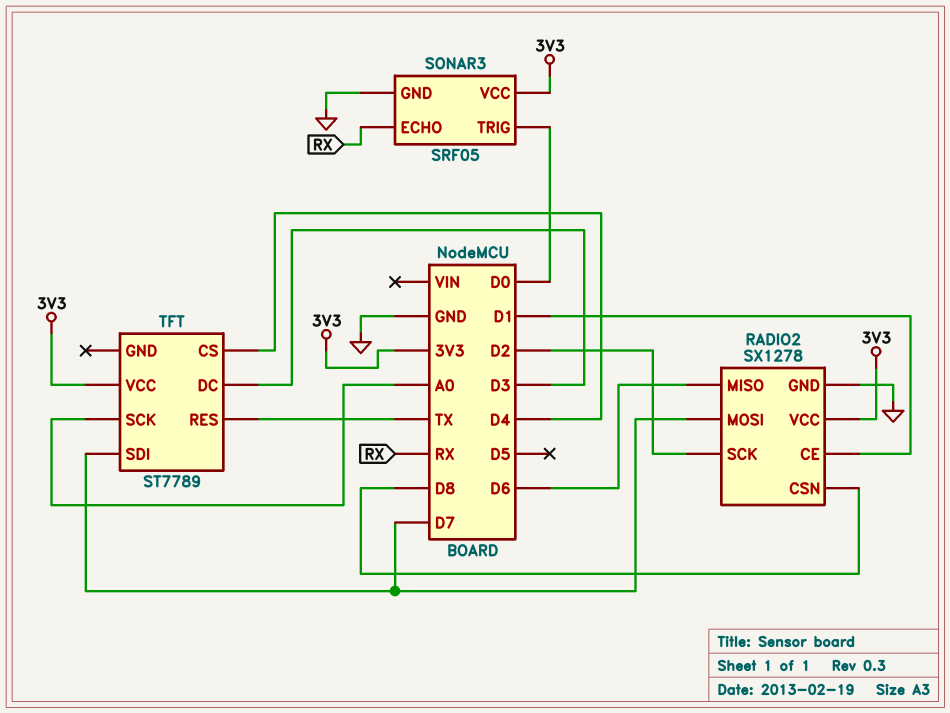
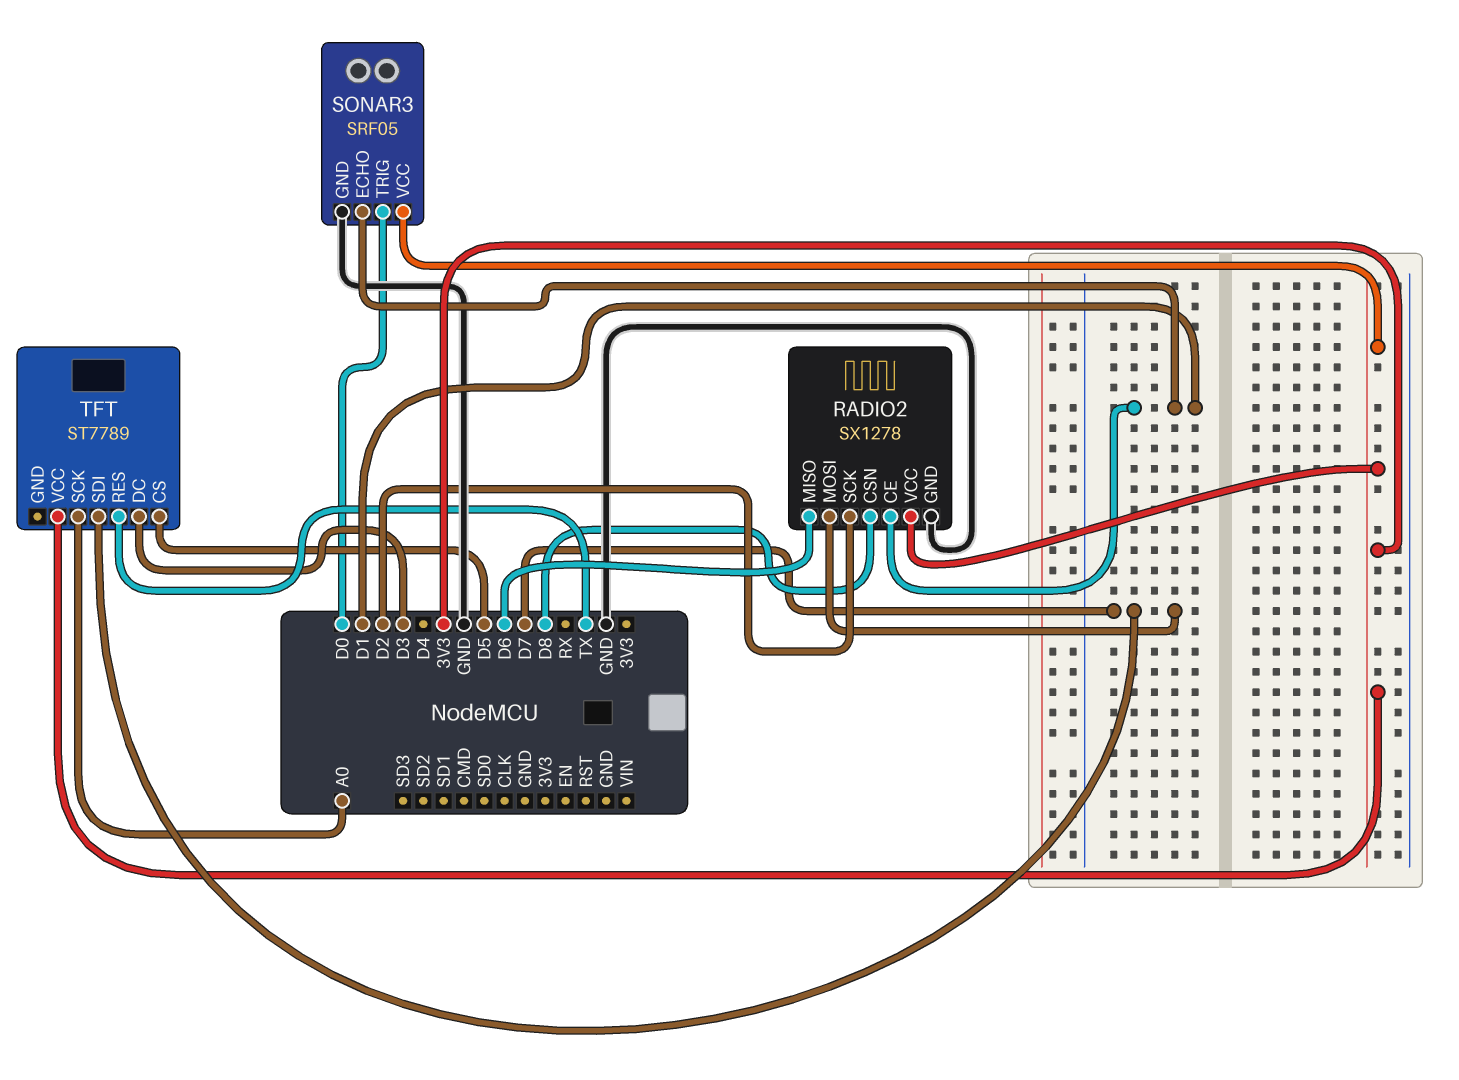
SONAR3 pin ECHO: RX -> D1
TFT pin CS: D4 -> D5

